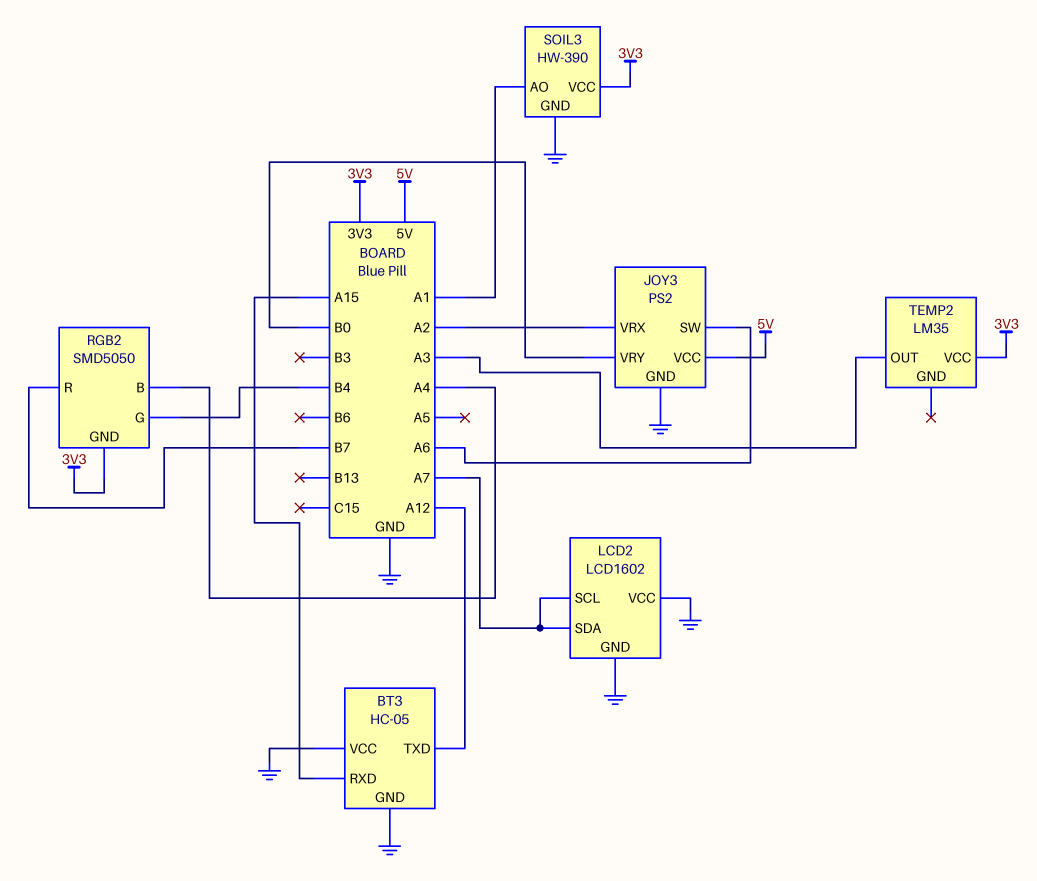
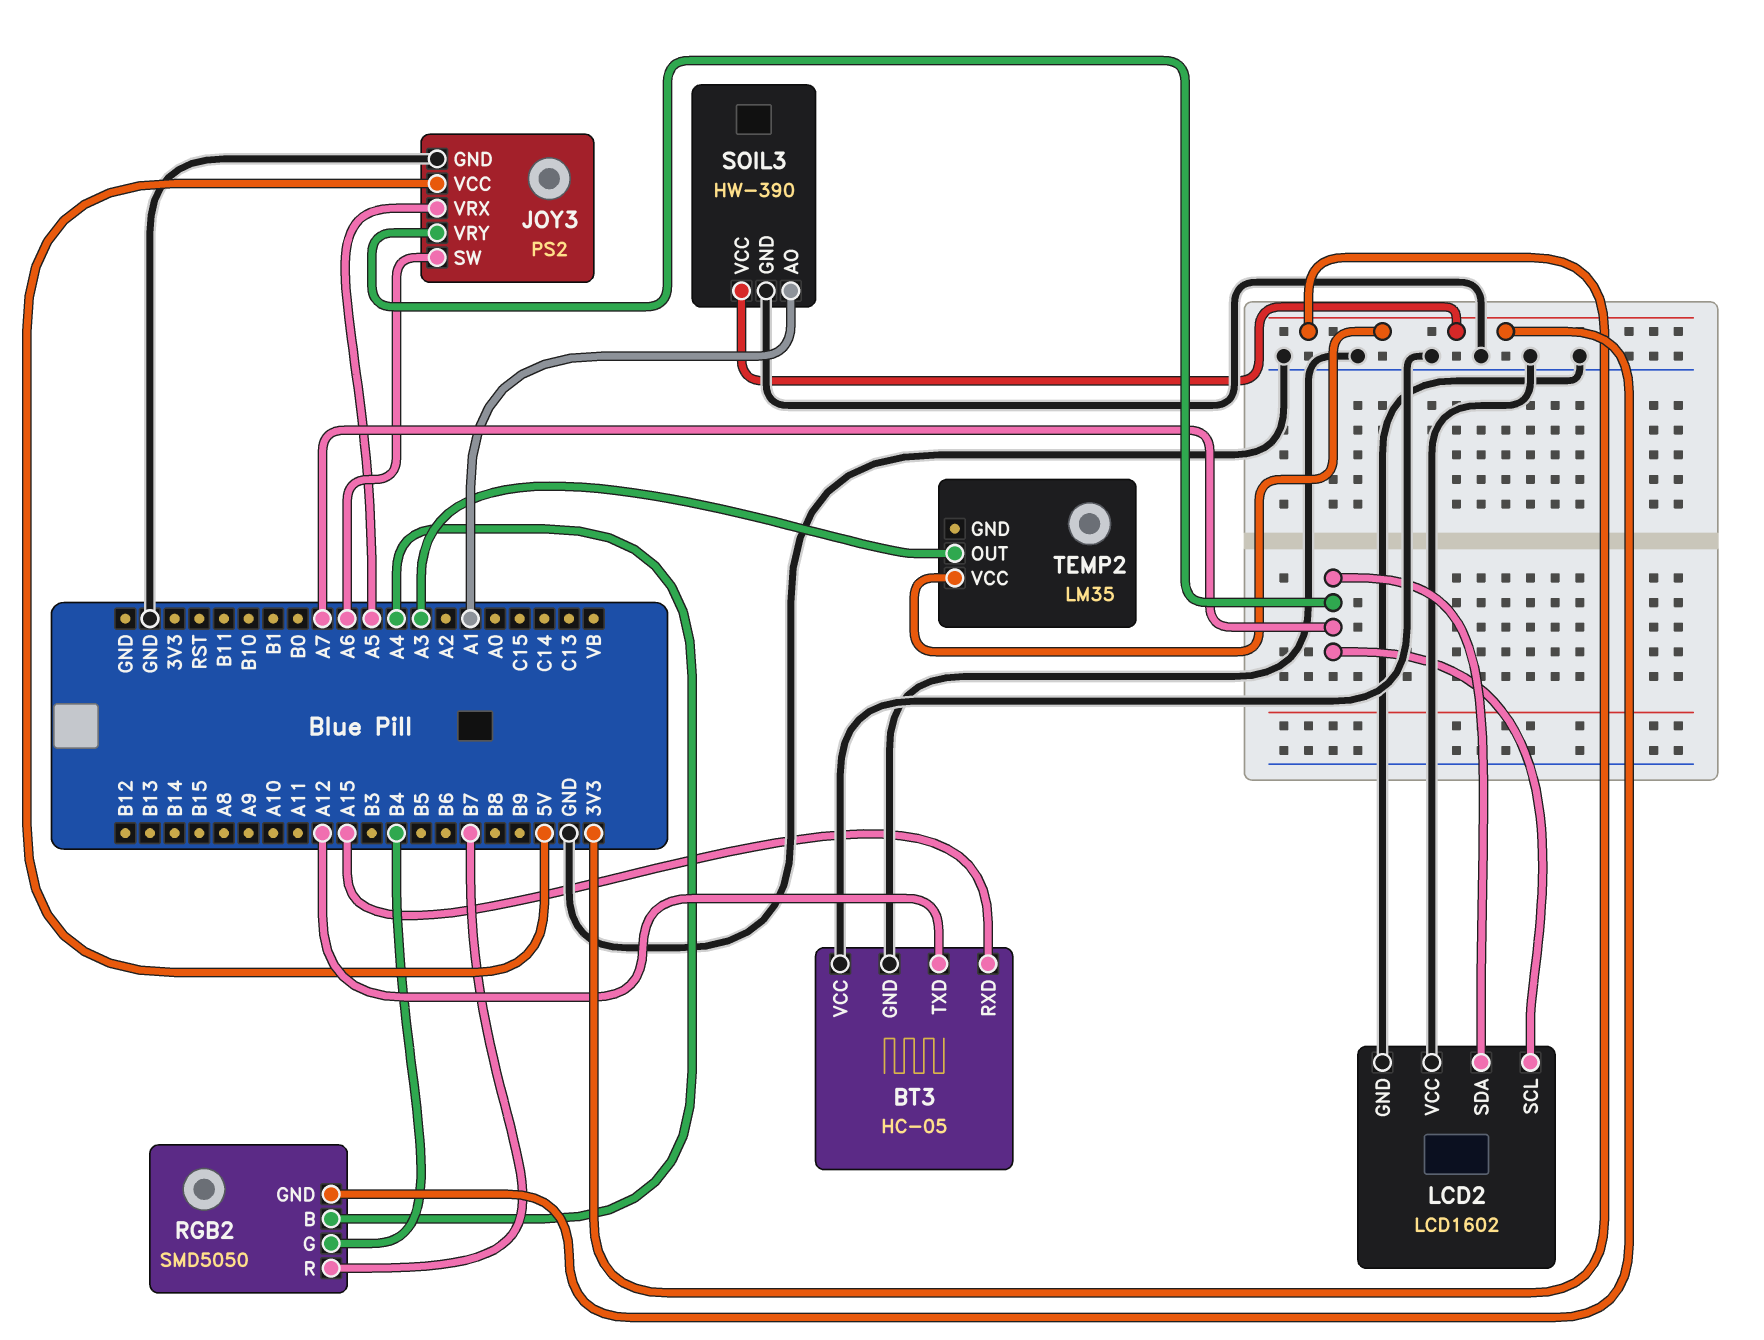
JOY3 pin VRX: A2 -> A5
JOY3 pin VRY: B0 -> A7

